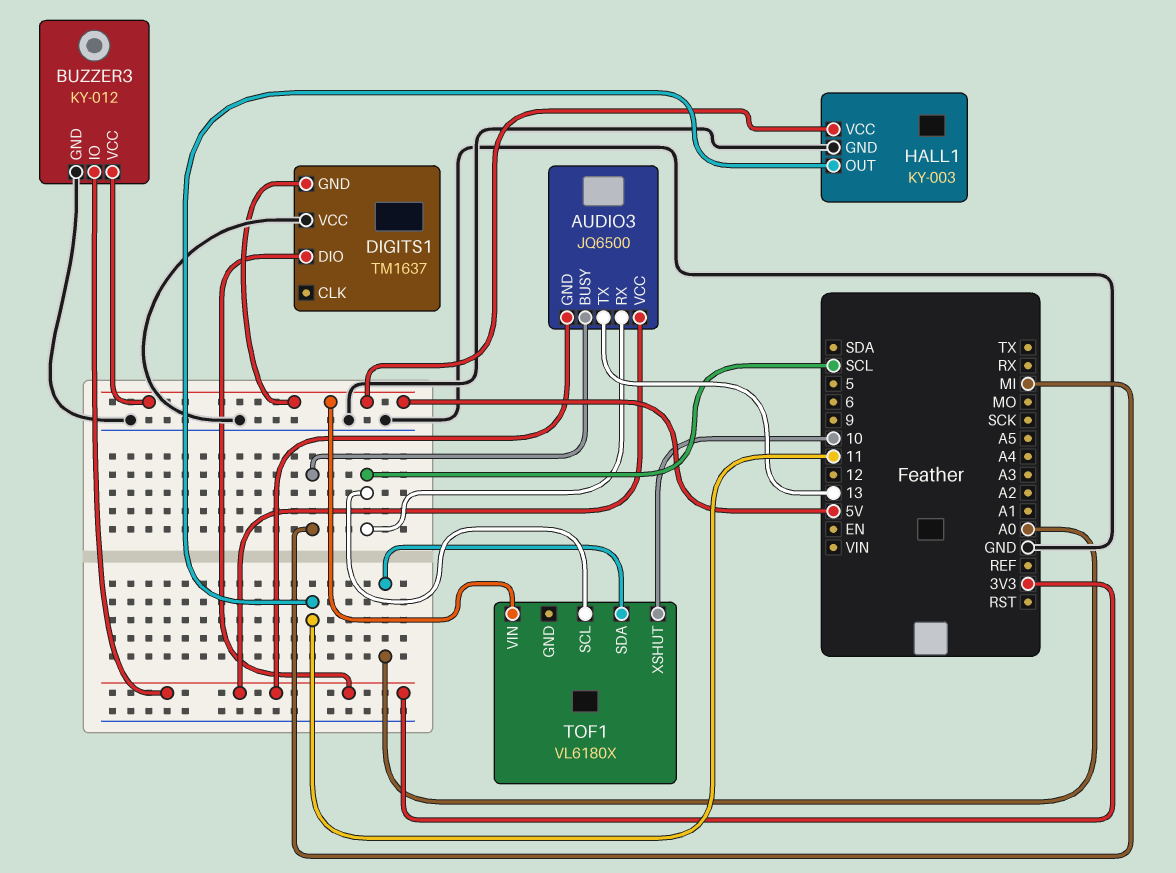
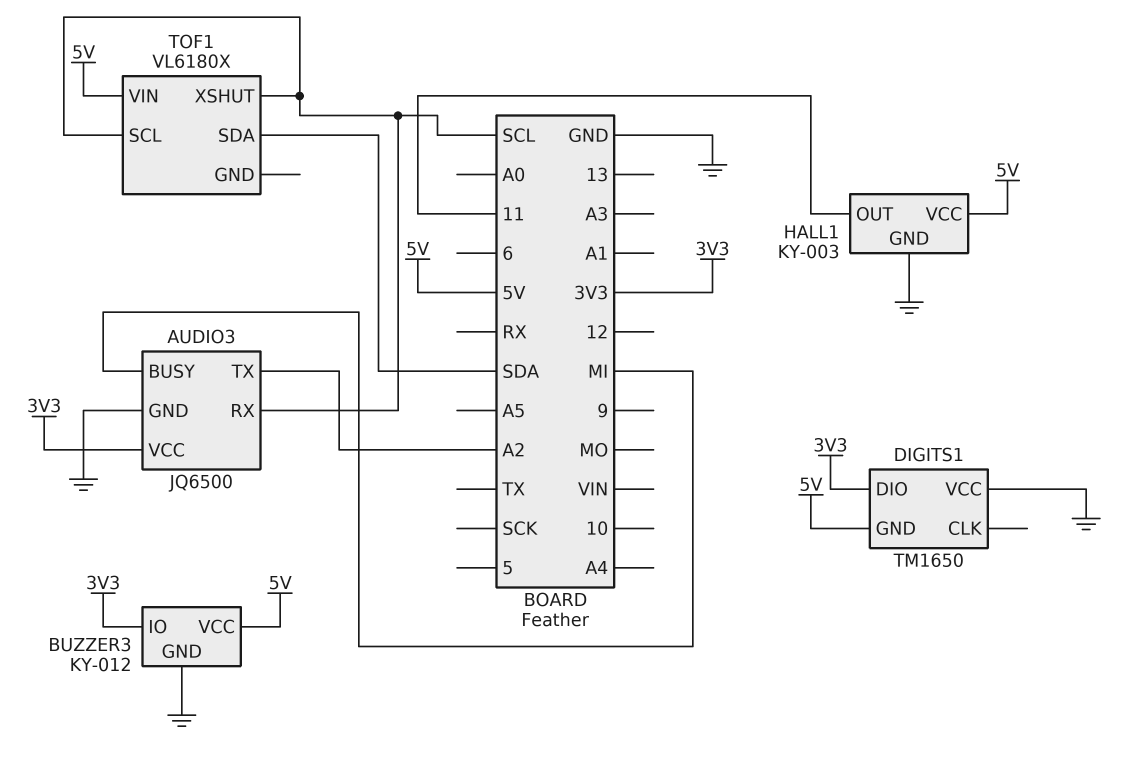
AUDIO3 pin GND: 3V3 -> GND
AUDIO3 pin TX: 13 -> A2
DIGITS1: TM1637 -> TM1650
TOF1 pin SDA: A0 -> SDA
TOF1 pin XSHUT: 10 -> SCL

